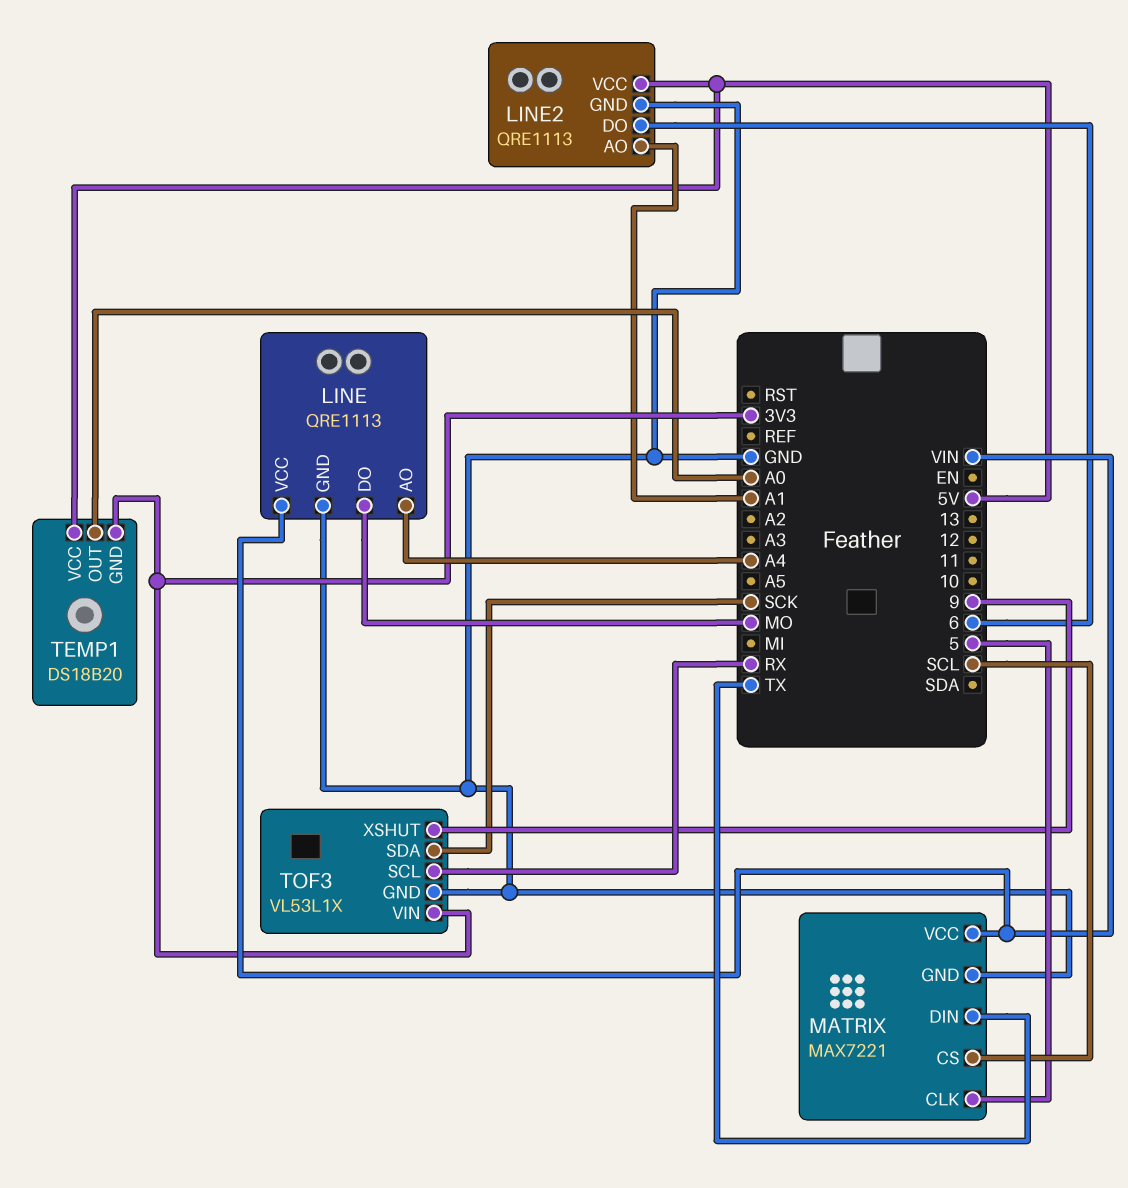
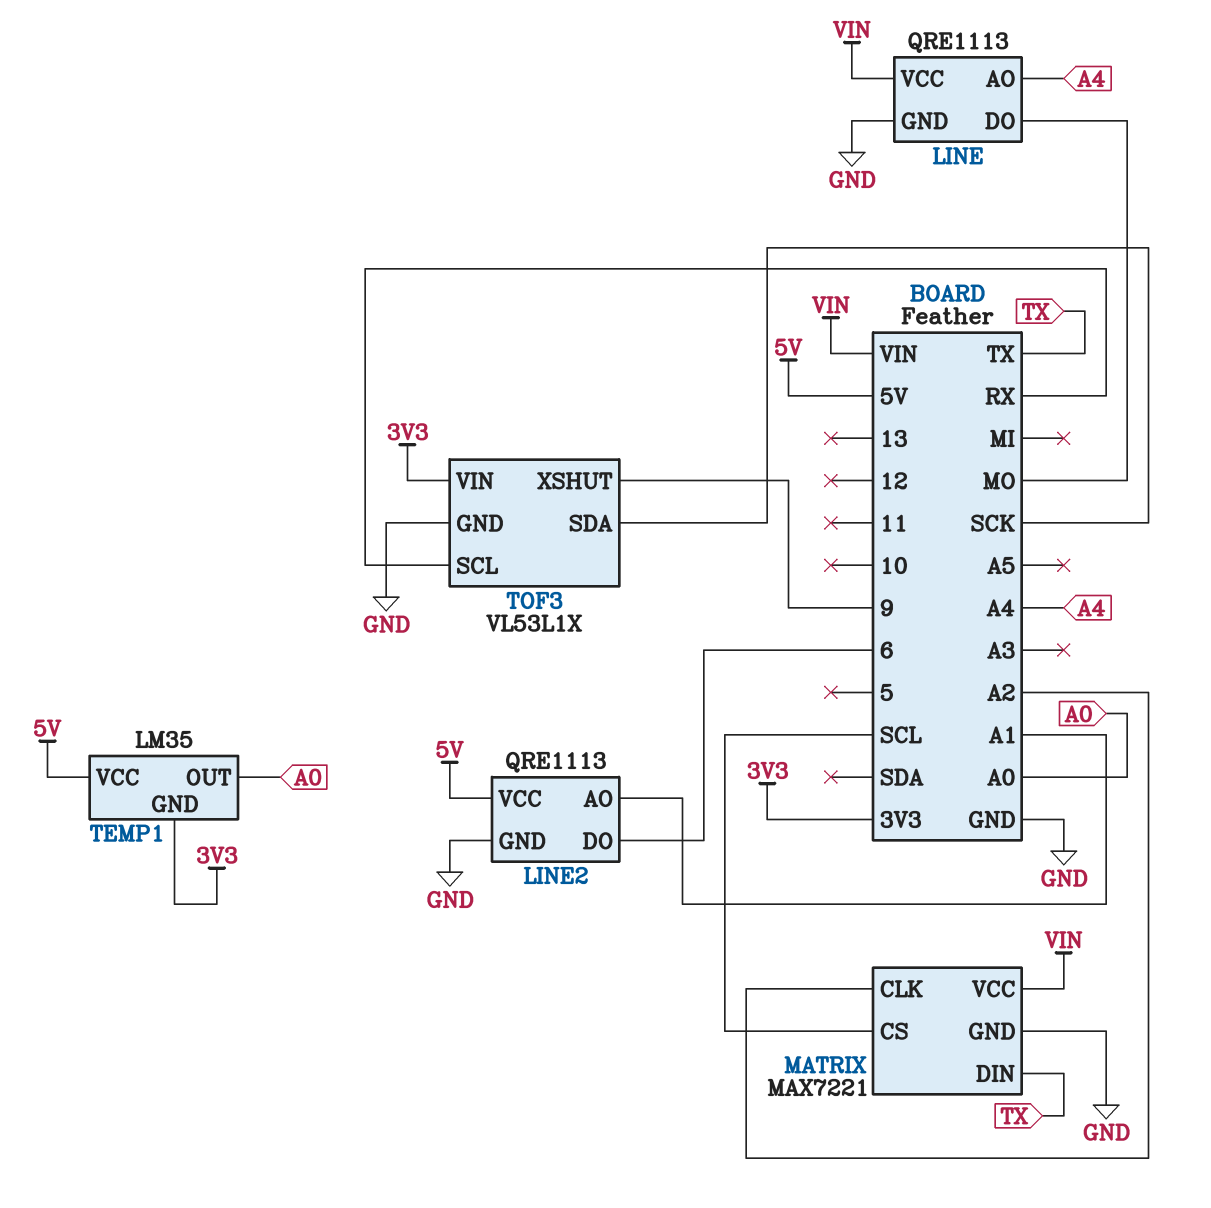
MATRIX pin CLK: 5 -> A2
TEMP1: DS18B20 -> LM35

